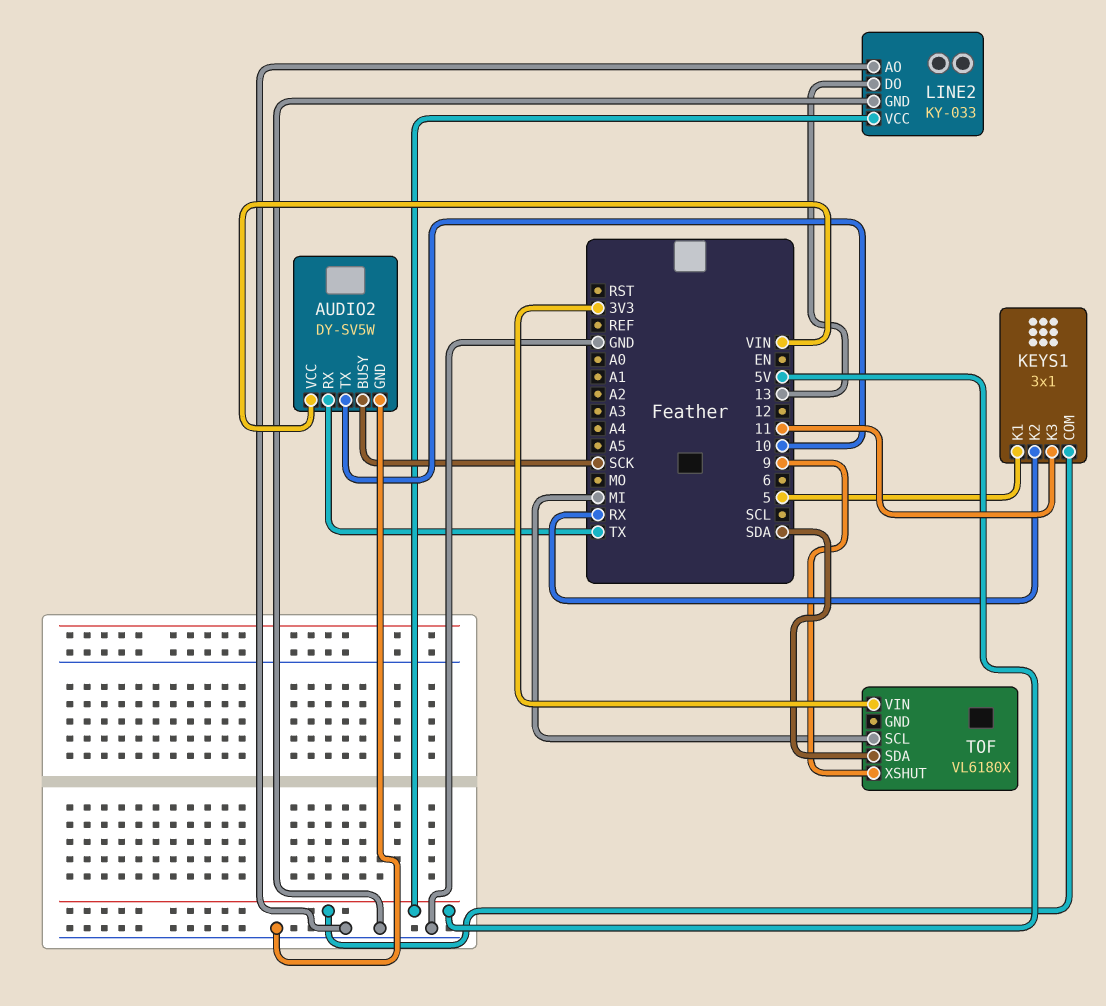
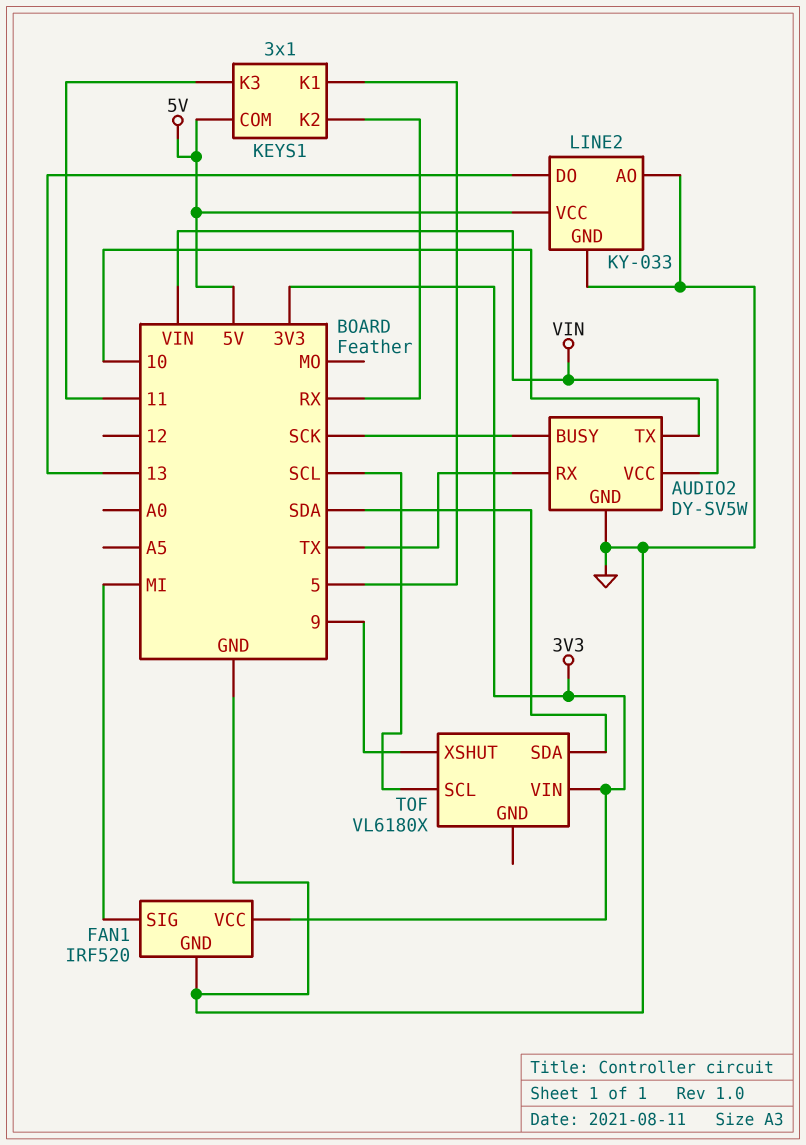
FAN1: none -> IRF520
FAN1 pin GND: none -> GND
FAN1 pin SIG: none -> MI
FAN1 pin VCC: none -> 3V3
TOF pin SCL: MI -> SCL

